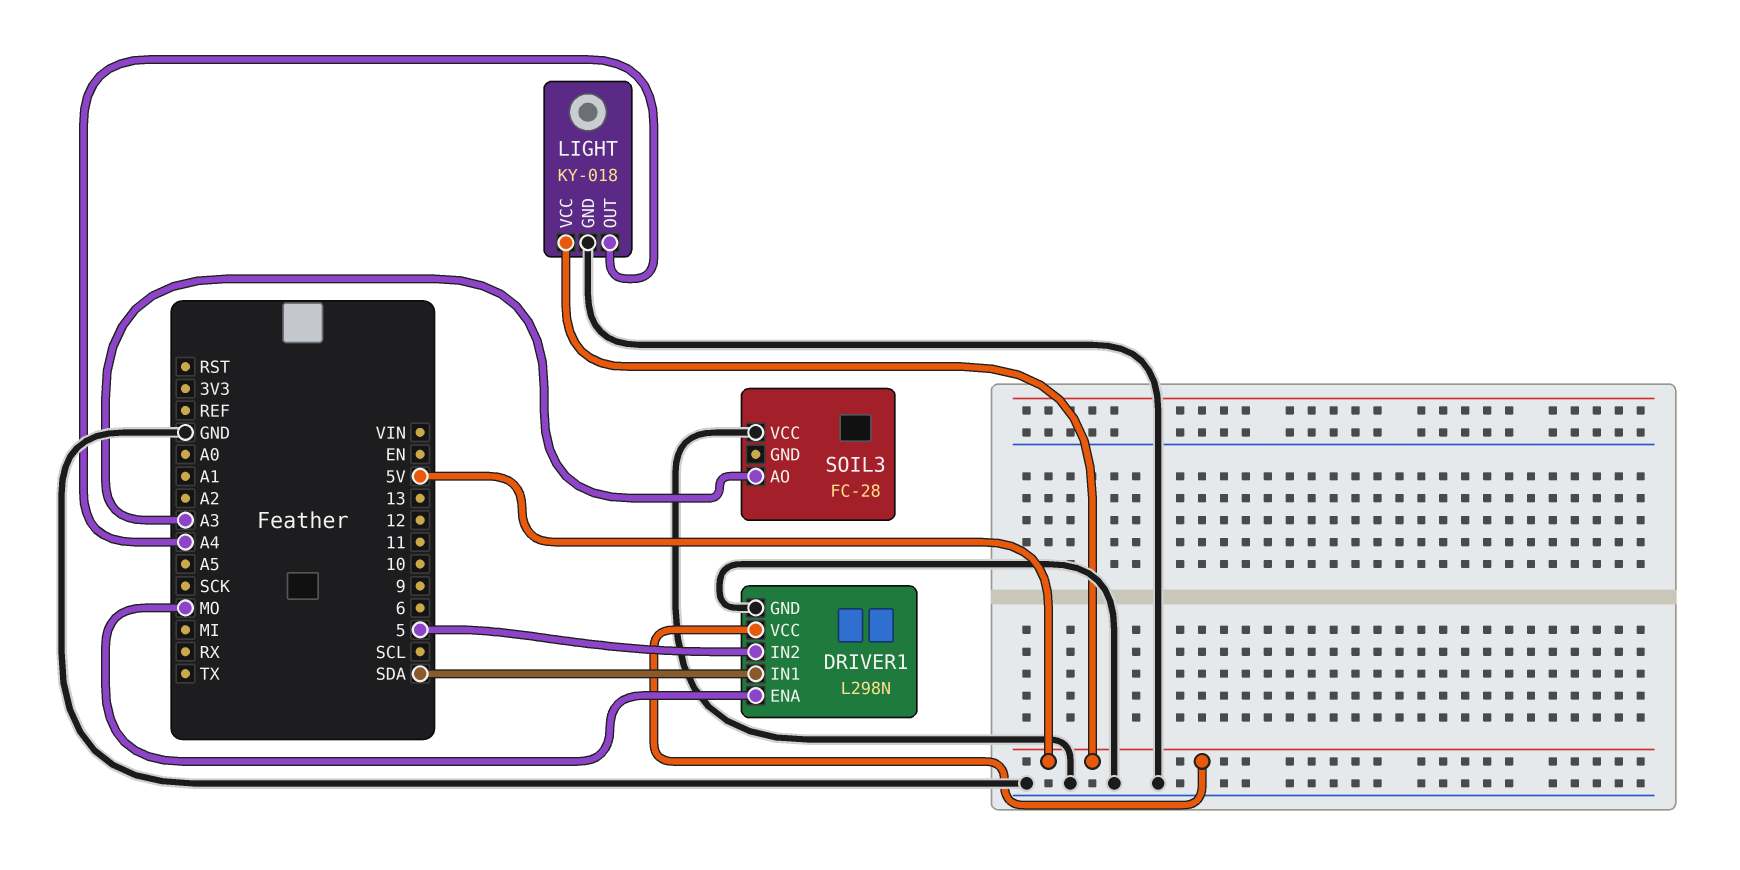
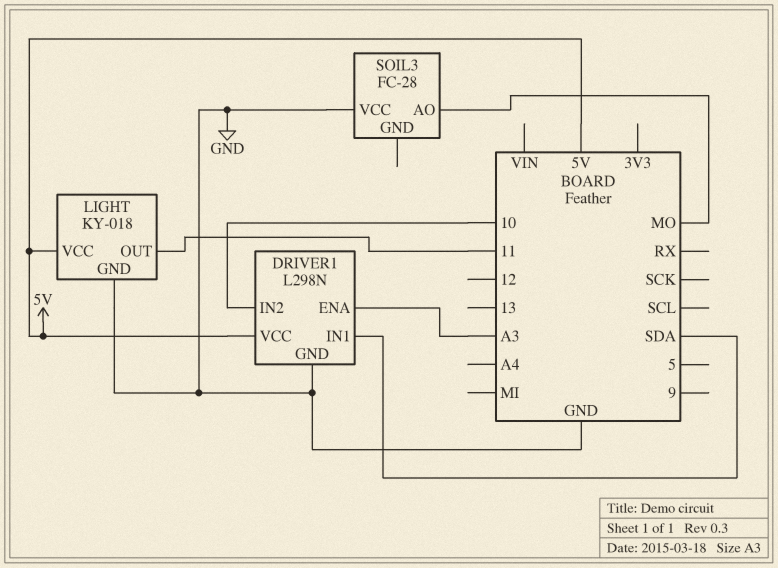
DRIVER1 pin ENA: MO -> A3
DRIVER1 pin IN2: 5 -> 10
LIGHT pin OUT: A4 -> 11
SOIL3 pin AO: A3 -> MO

